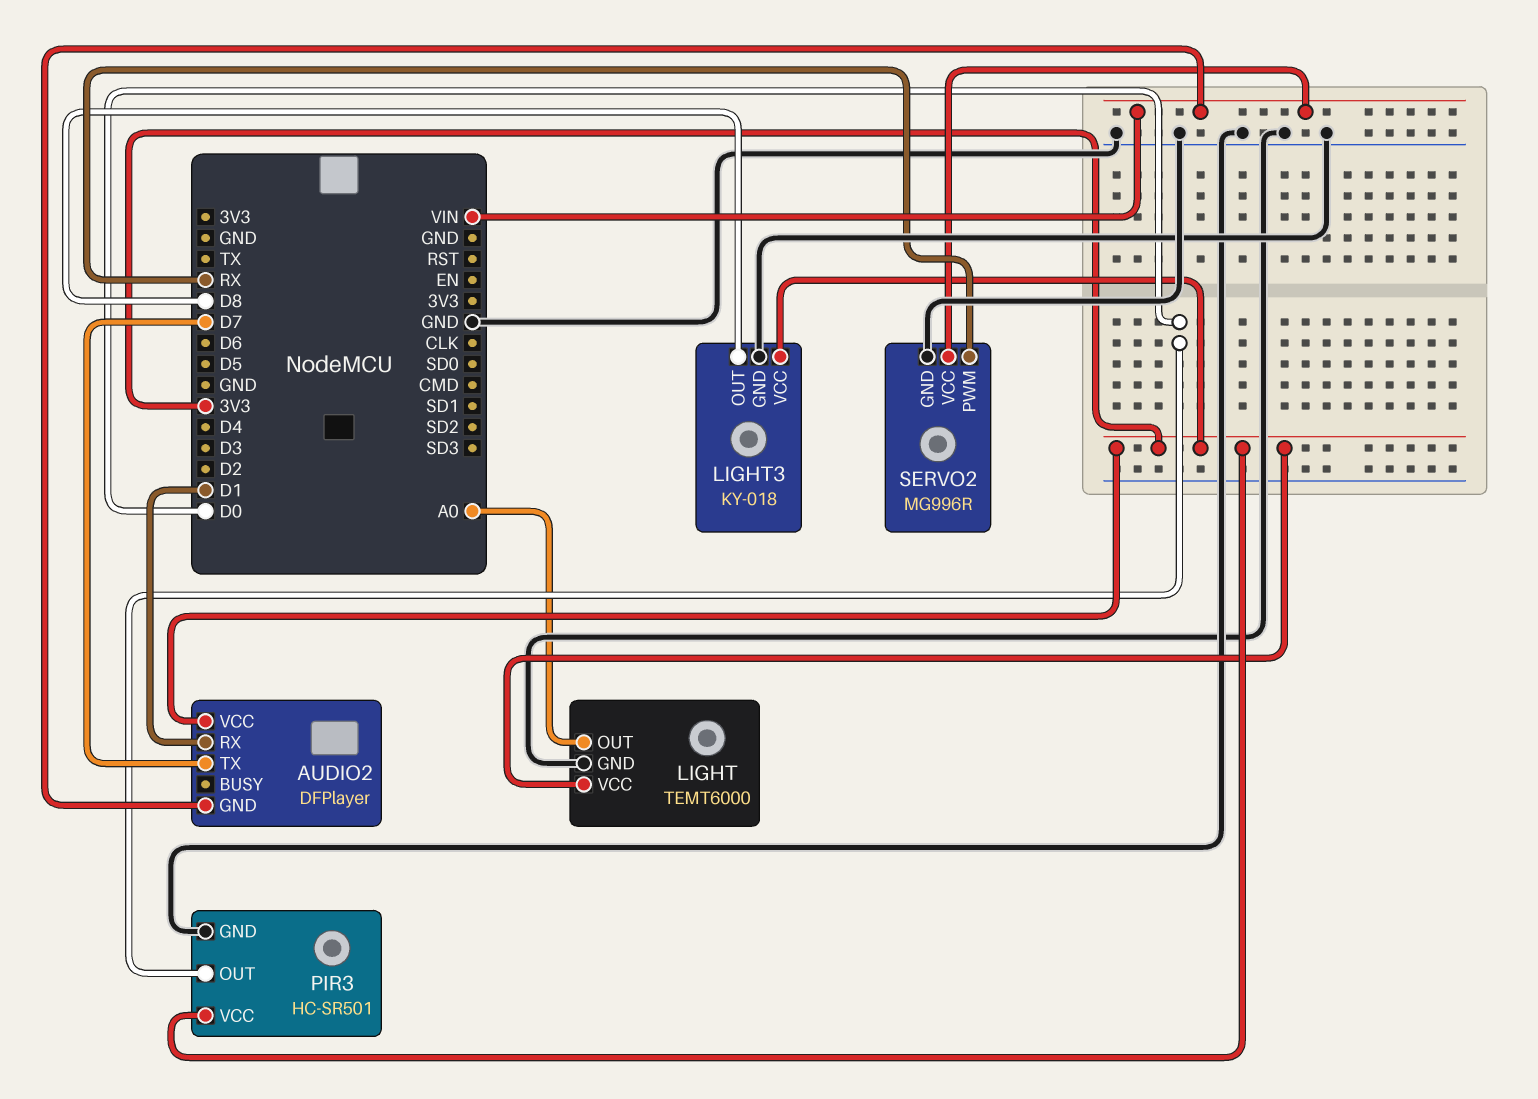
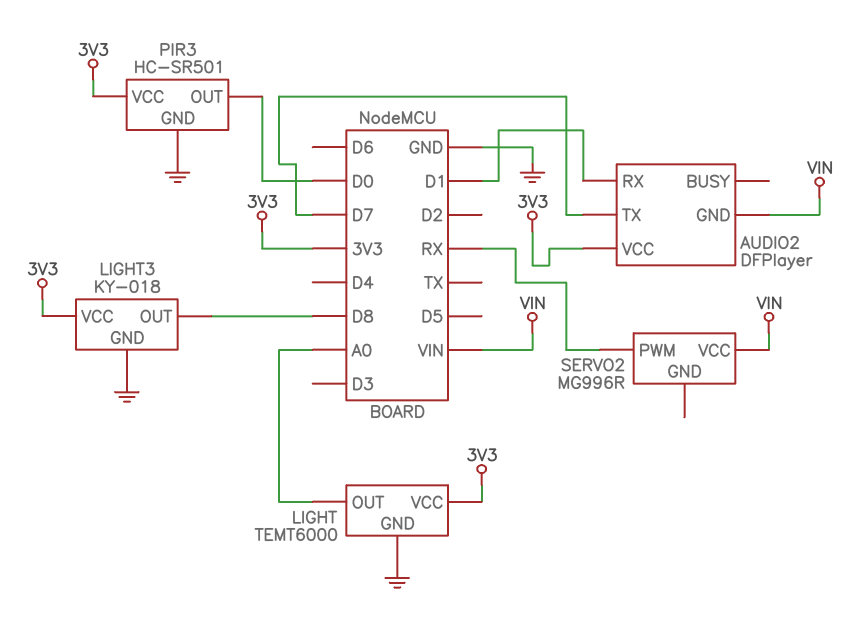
SERVO2 pin GND: GND -> none

